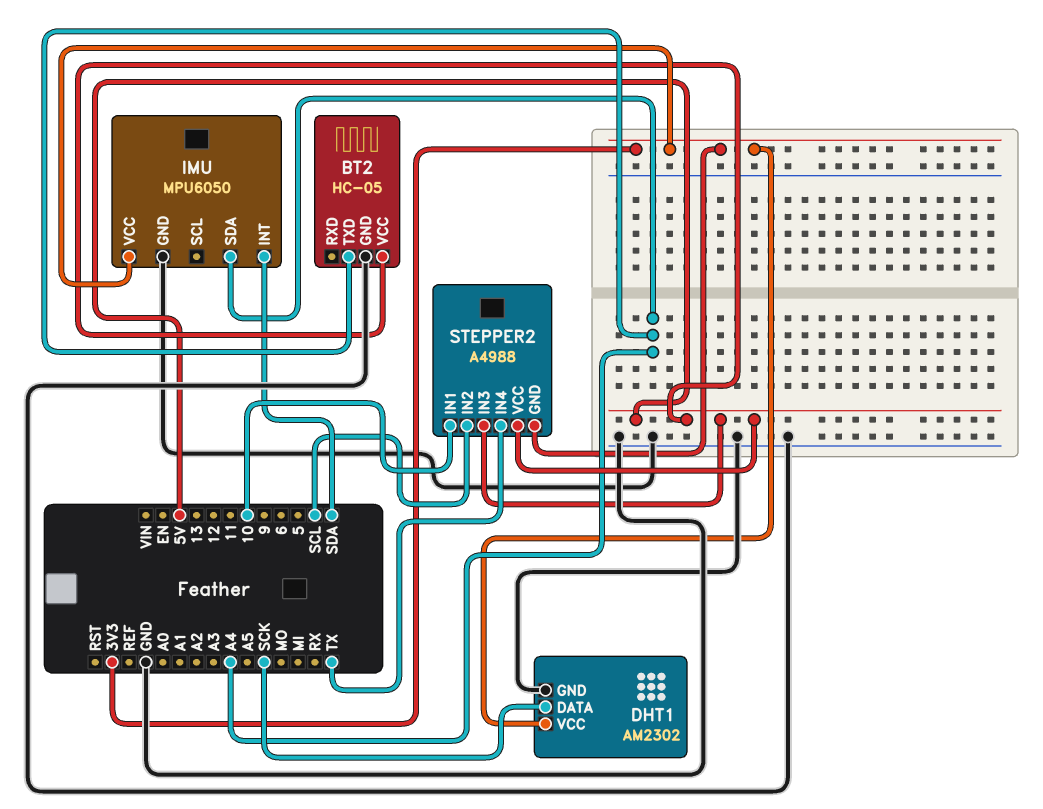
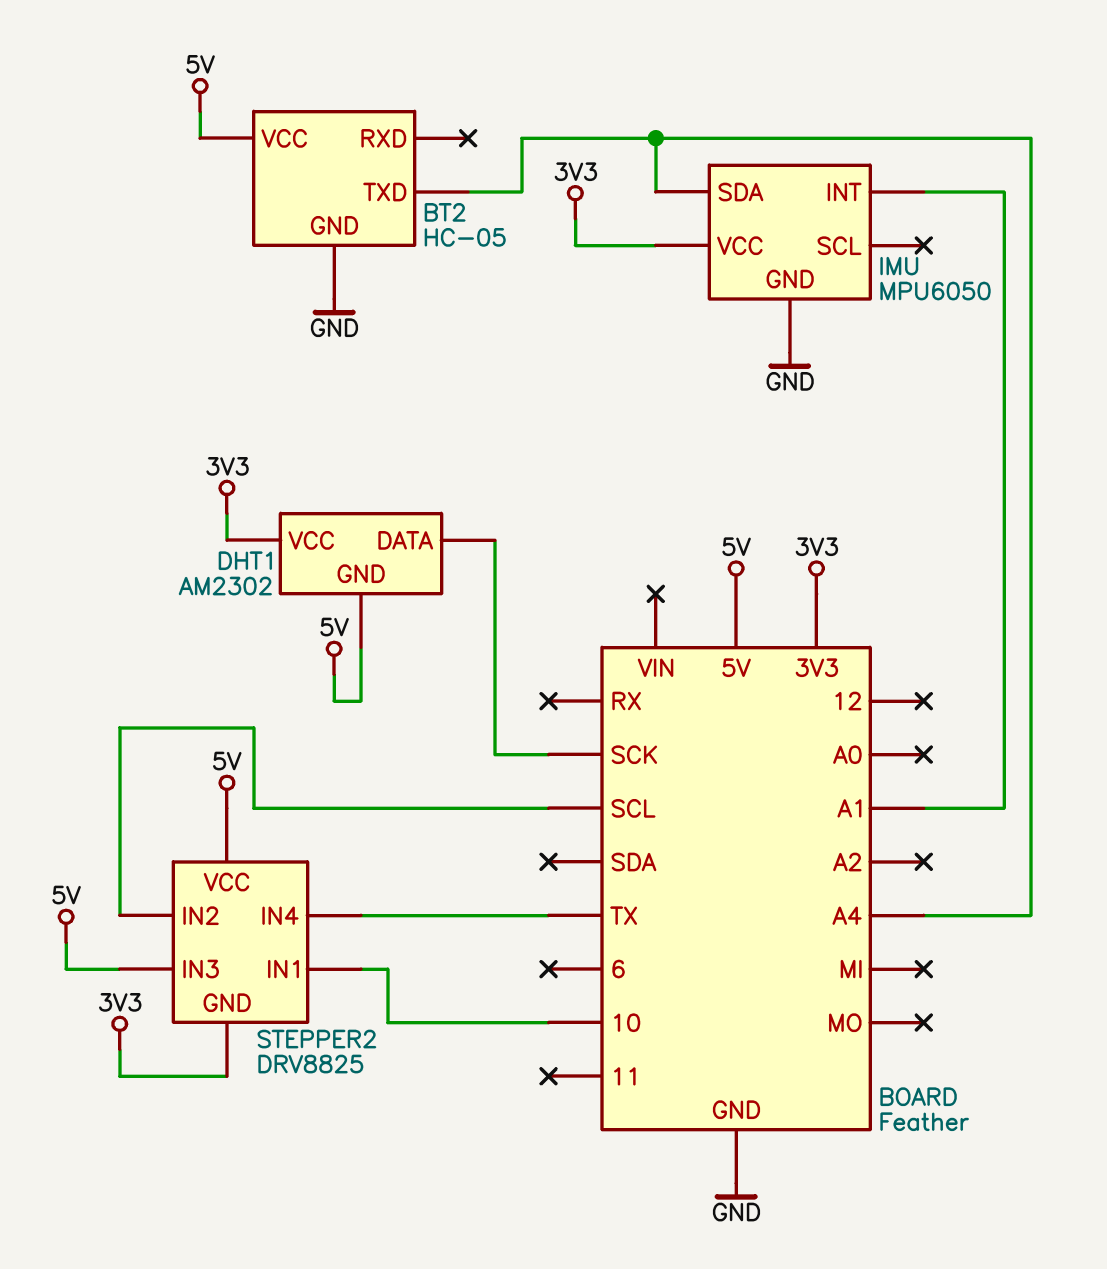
DHT1 pin GND: GND -> 5V
IMU pin INT: SDA -> A1
STEPPER2: A4988 -> DRV8825

